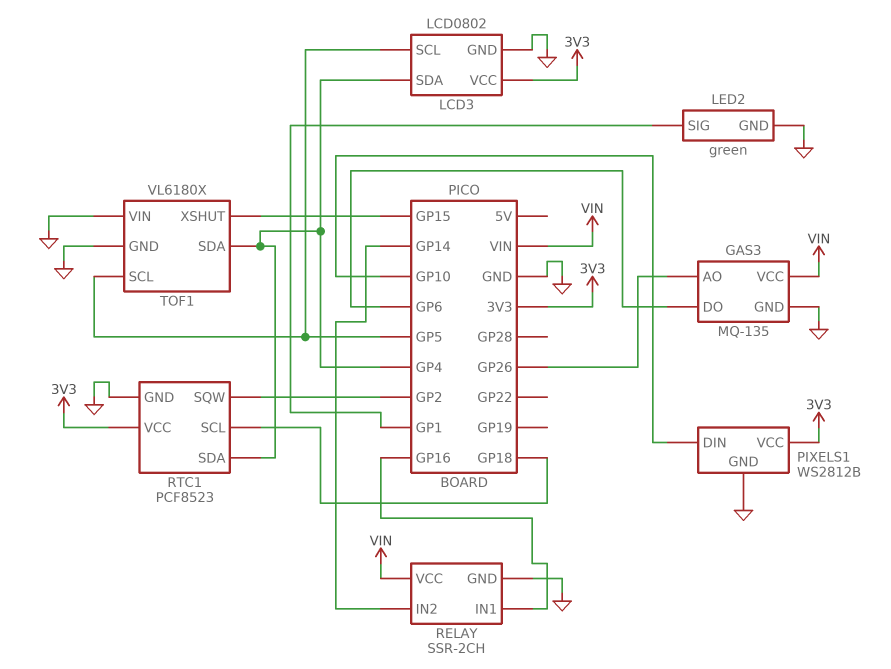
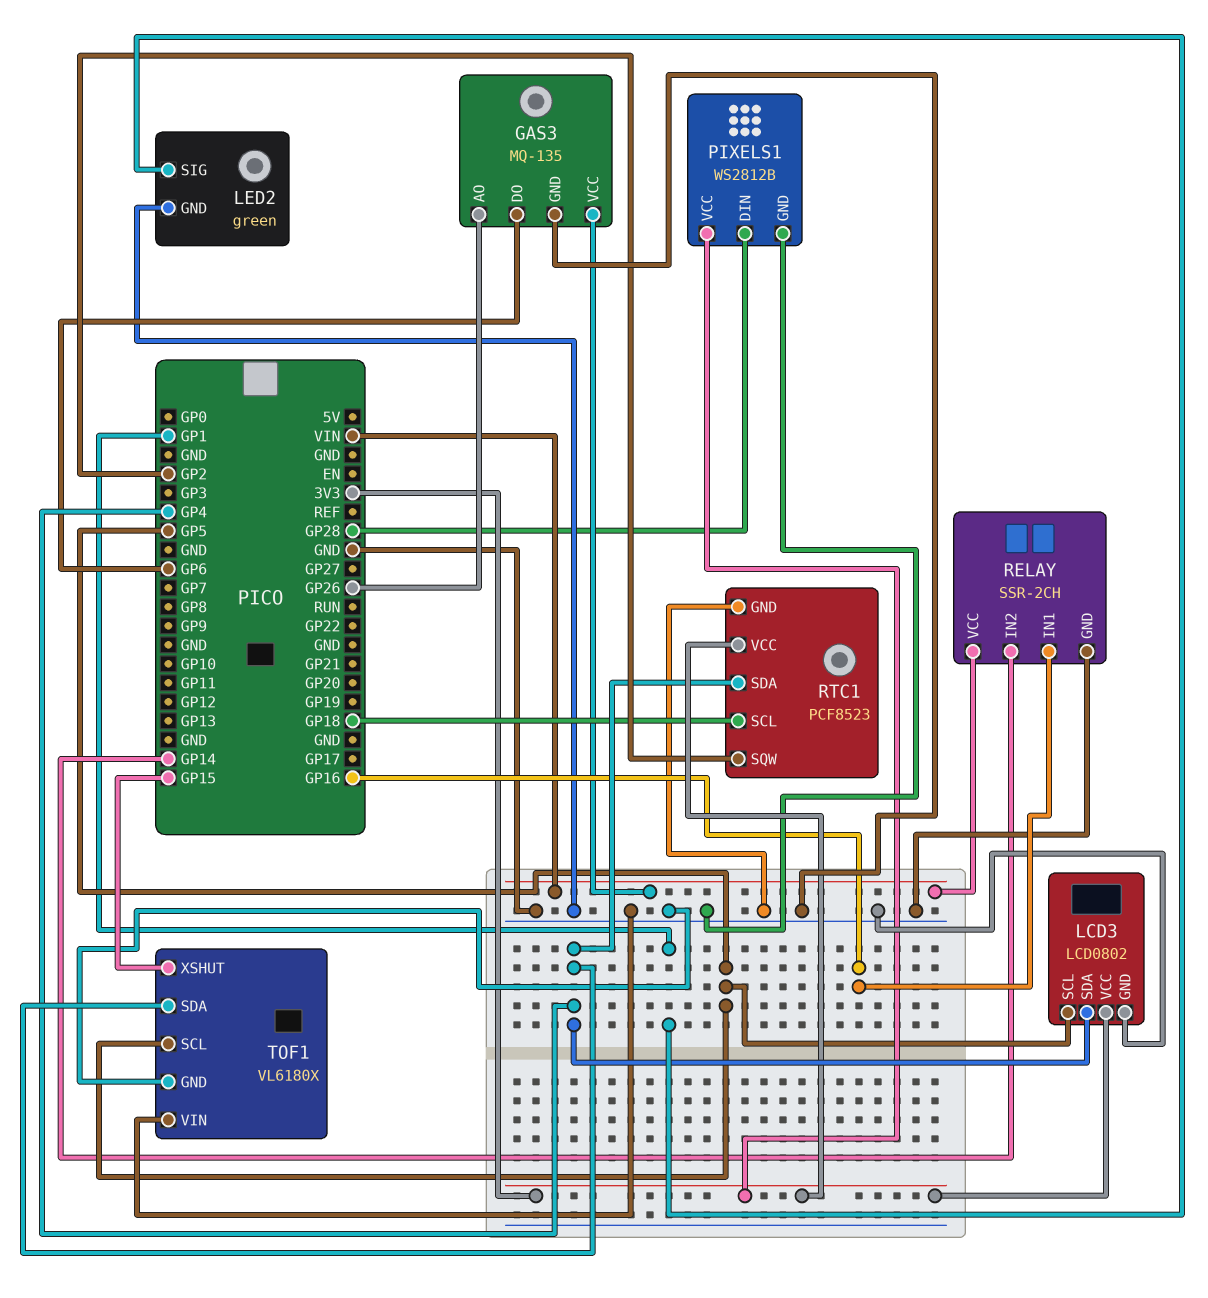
PIXELS1 pin DIN: GP10 -> GP28

